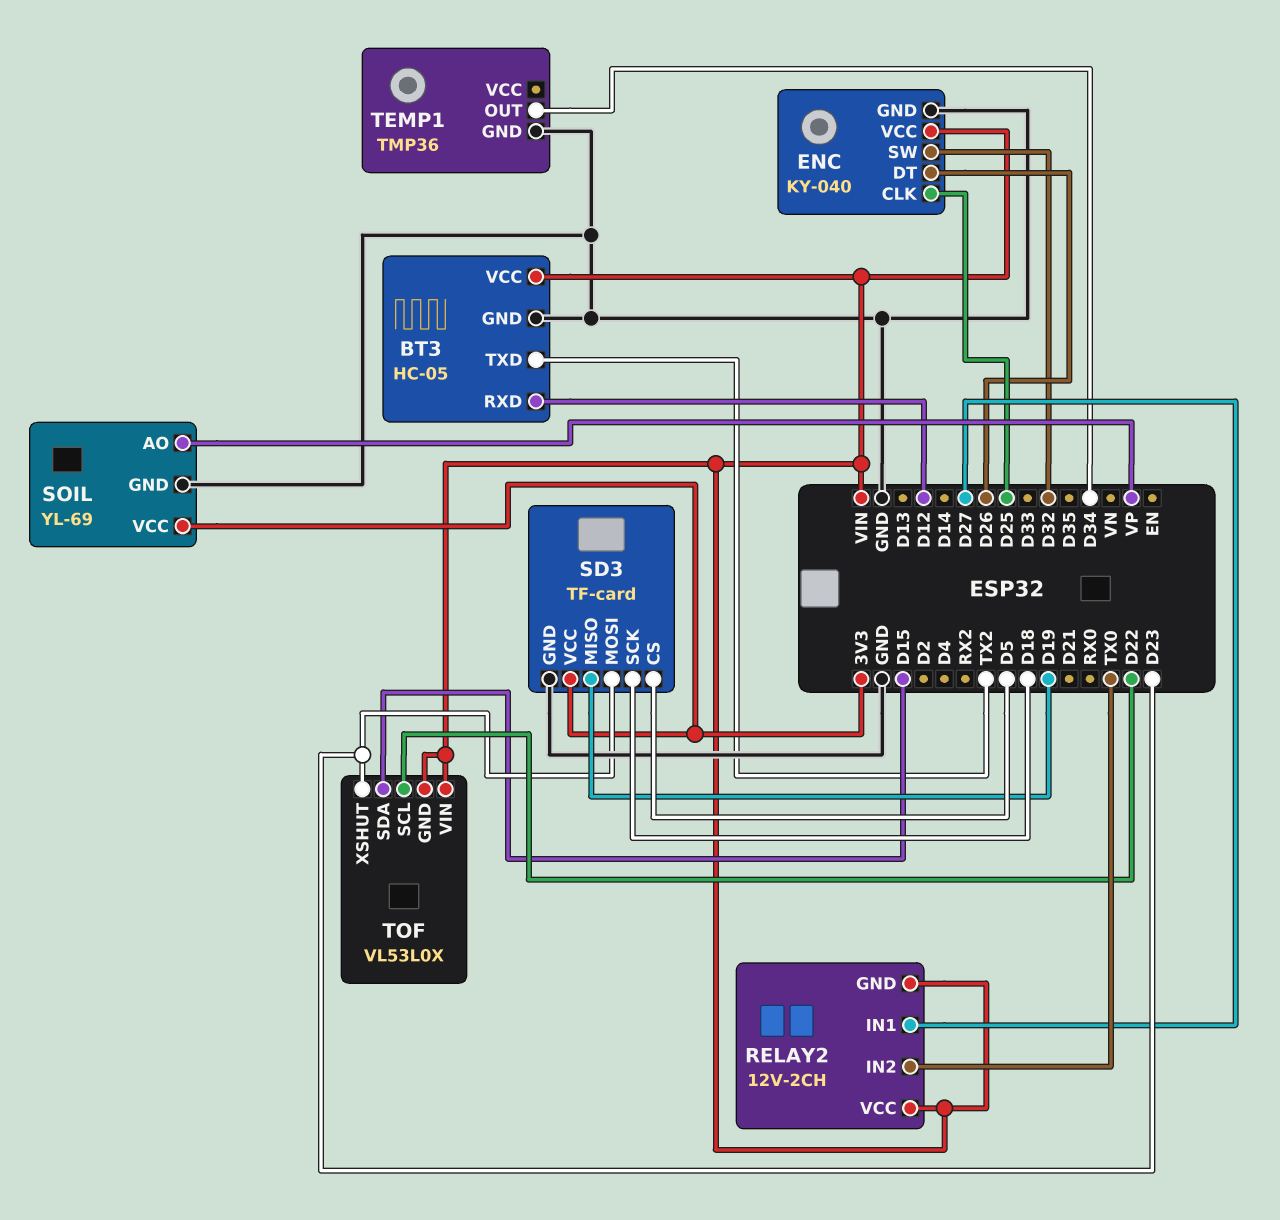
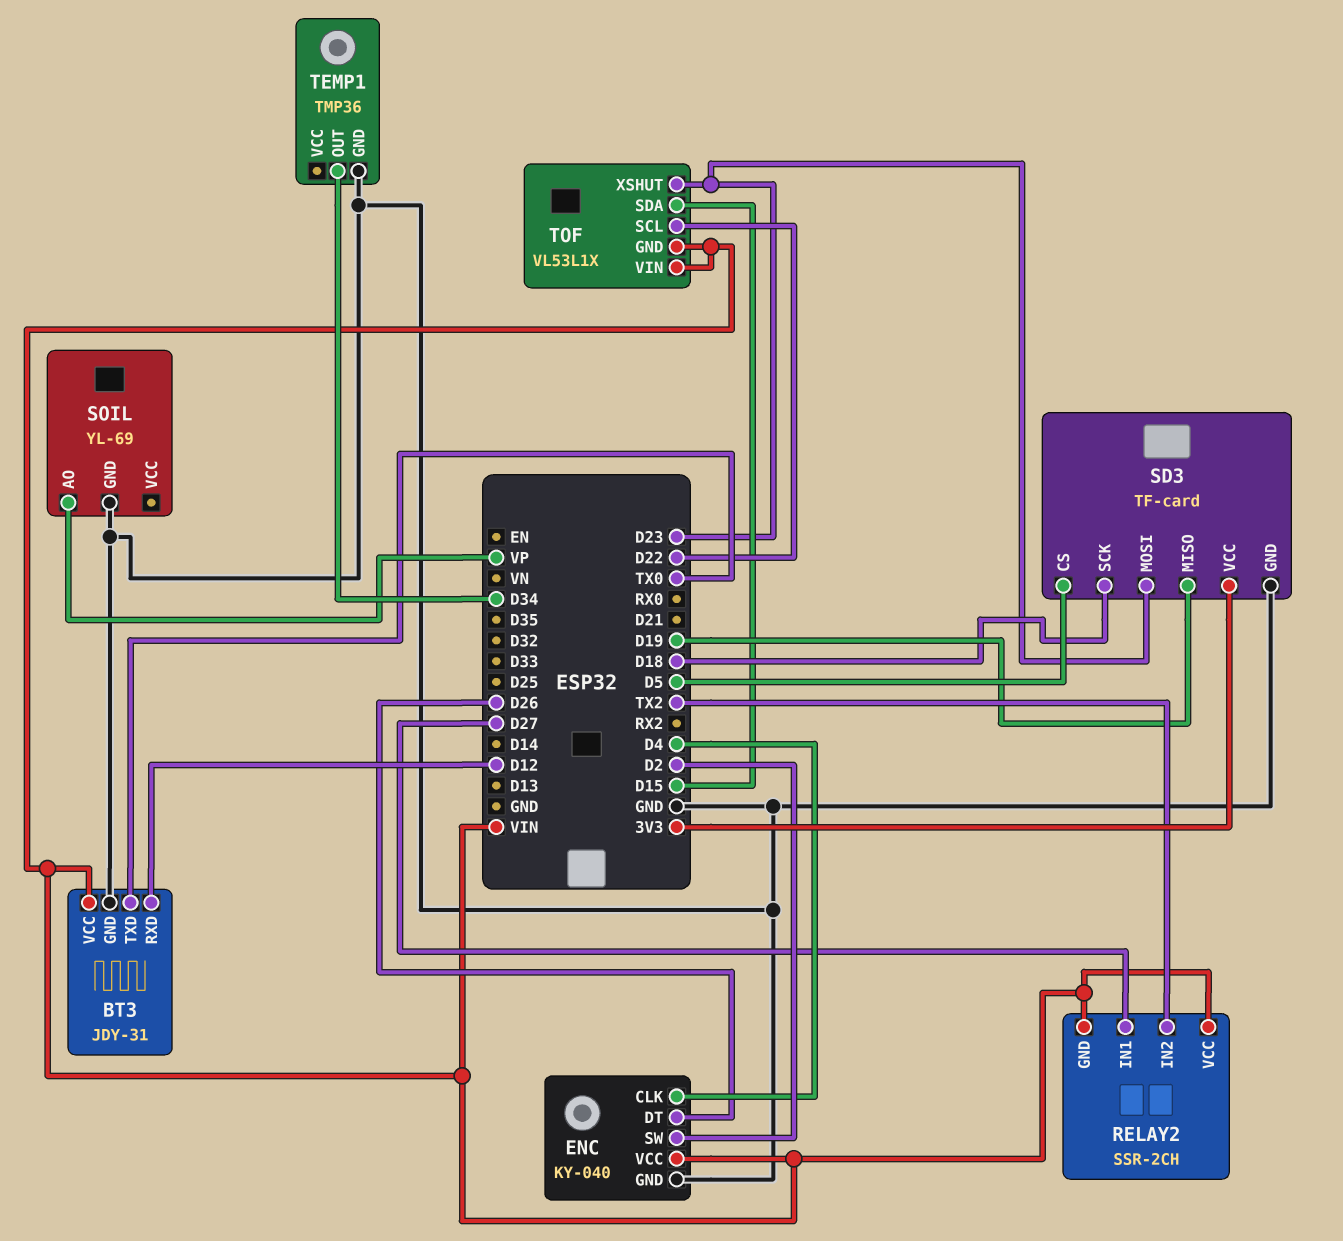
BT3: HC-05 -> JDY-31
BT3 pin TXD: TX2 -> TX0
ENC pin CLK: D25 -> D4
ENC pin SW: D32 -> D2
RELAY2: 12V-2CH -> SSR-2CH
RELAY2 pin IN2: TX0 -> TX2
SOIL pin VCC: 3V3 -> none
TOF: VL53L0X -> VL53L1X

